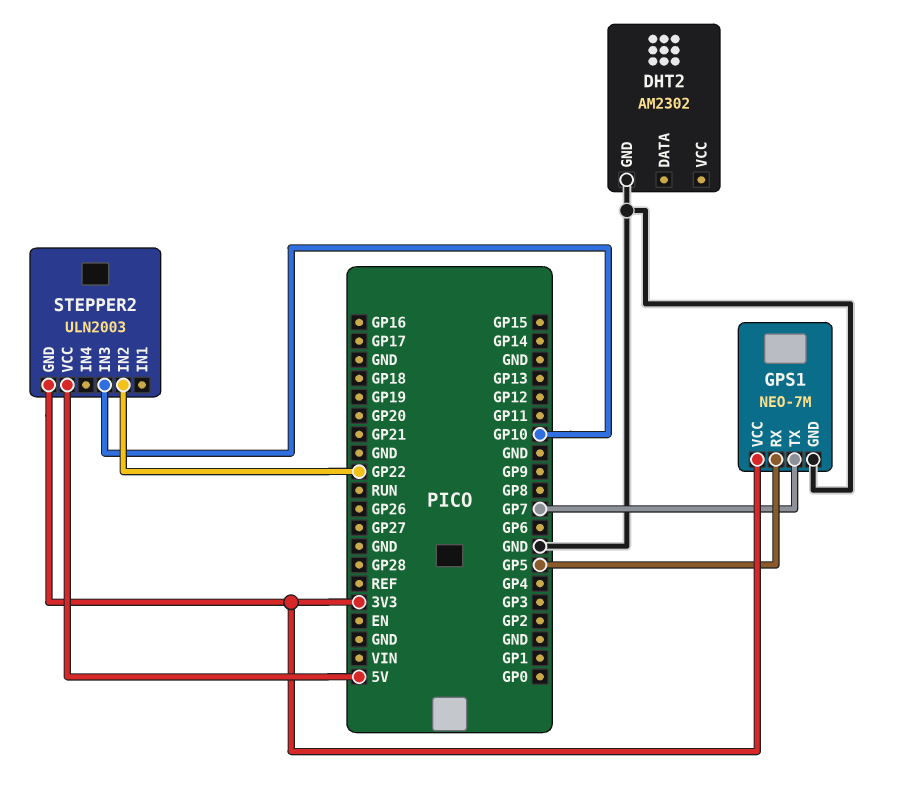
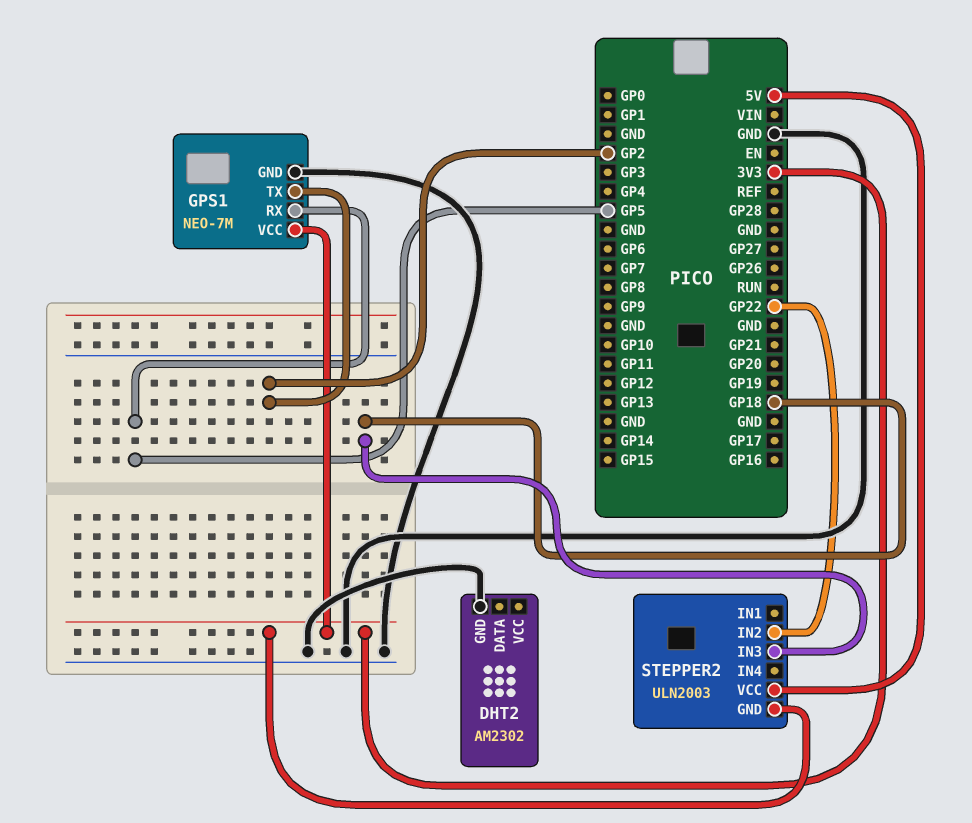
GPS1 pin TX: GP7 -> GP2
STEPPER2 pin IN3: GP10 -> GP18

